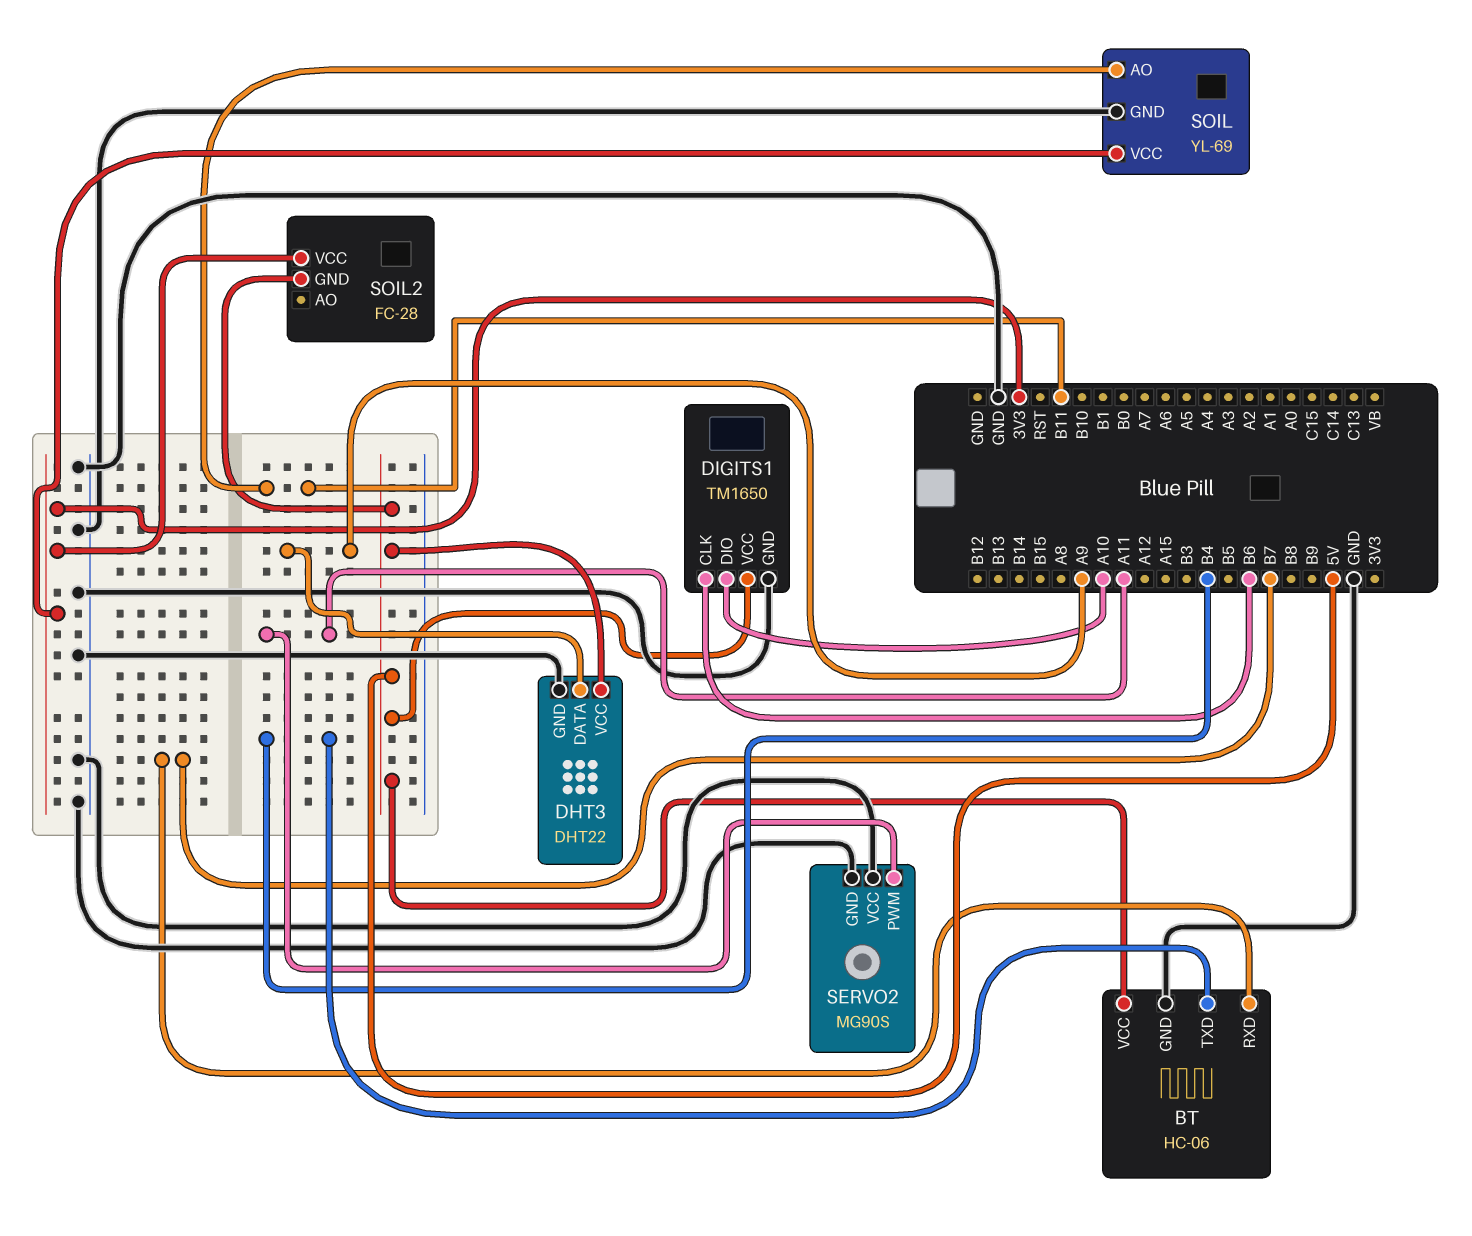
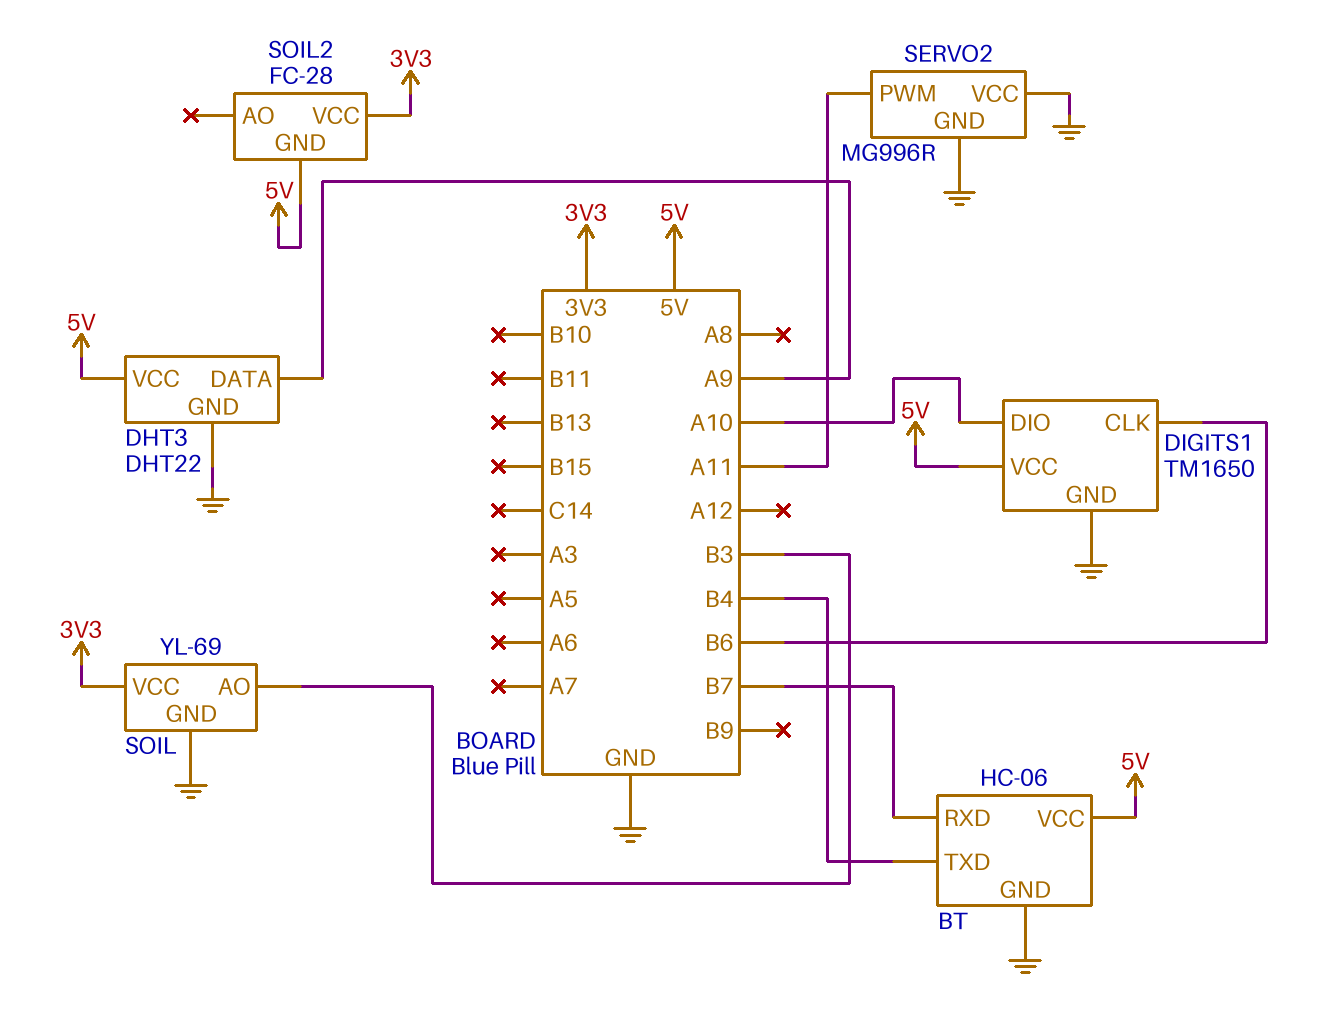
SERVO2: MG90S -> MG996R
SOIL pin AO: B11 -> B3

